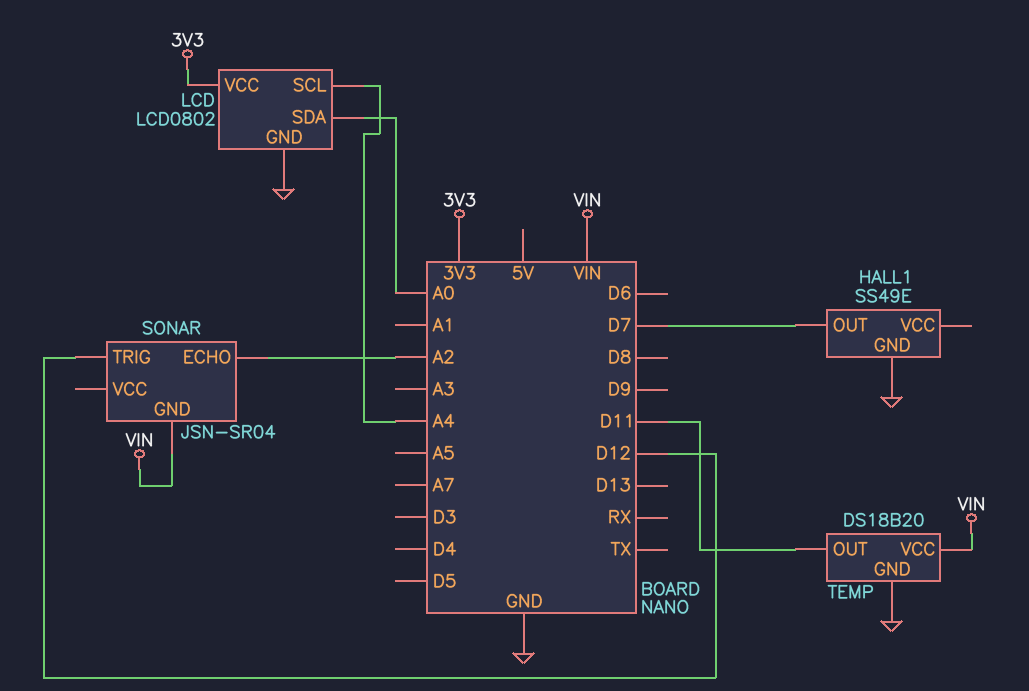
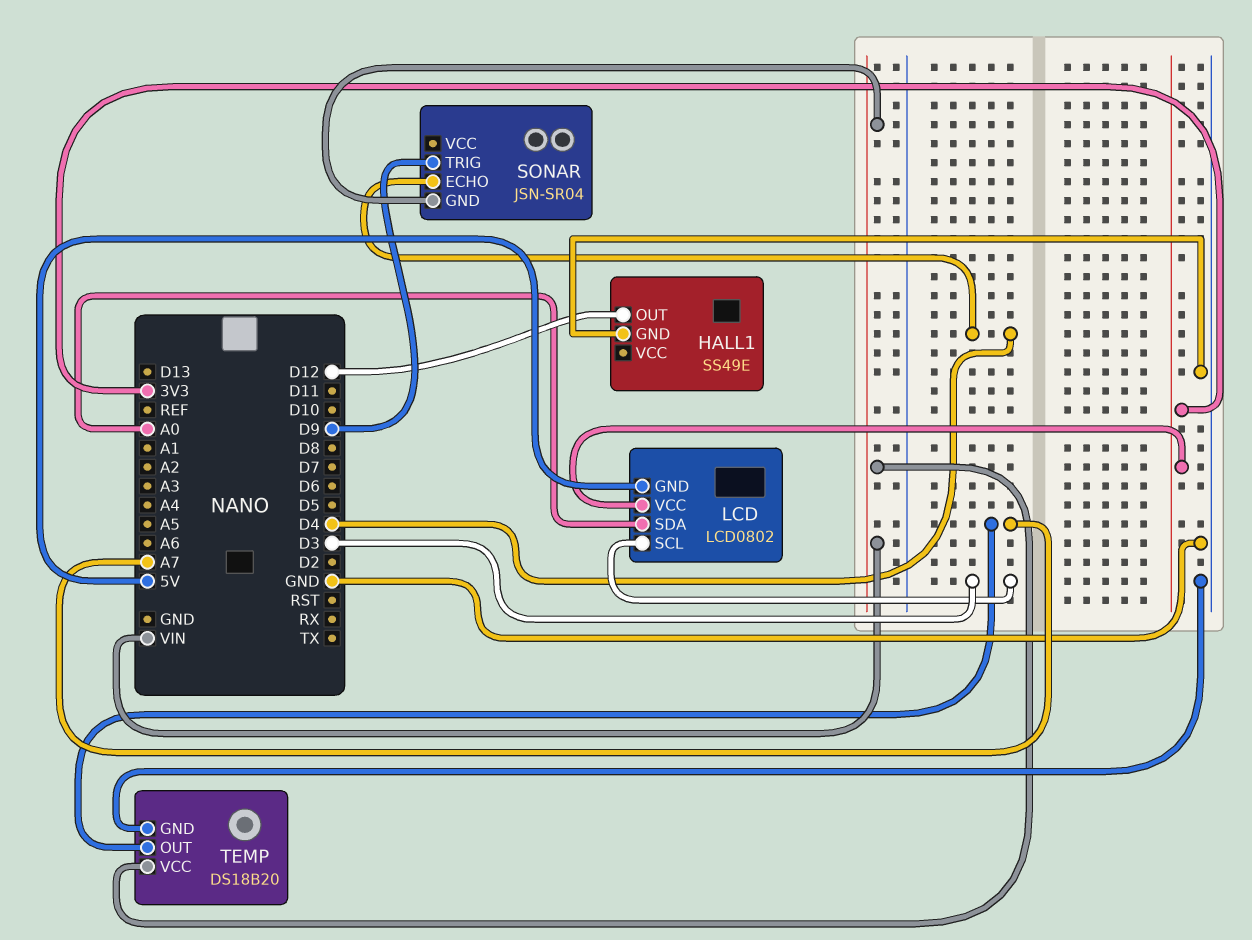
HALL1 pin OUT: D7 -> D12
LCD pin GND: GND -> 5V
LCD pin SCL: A4 -> D3
SONAR pin ECHO: A2 -> D4
SONAR pin TRIG: D12 -> D9
TEMP pin OUT: D11 -> A7

